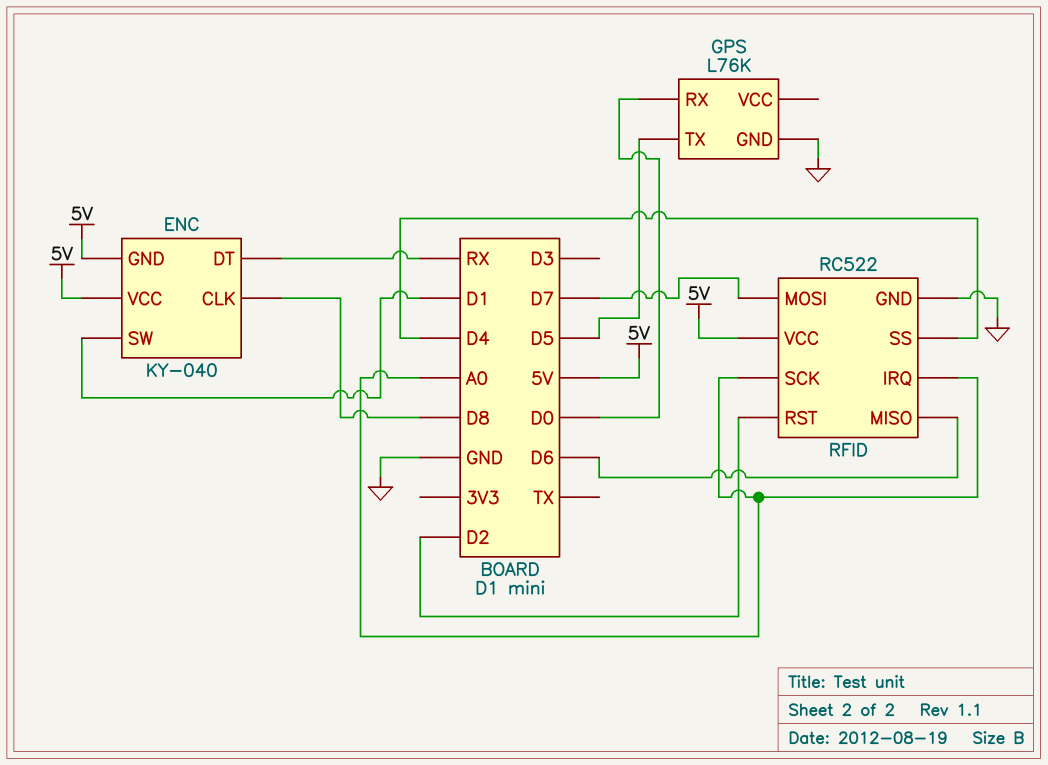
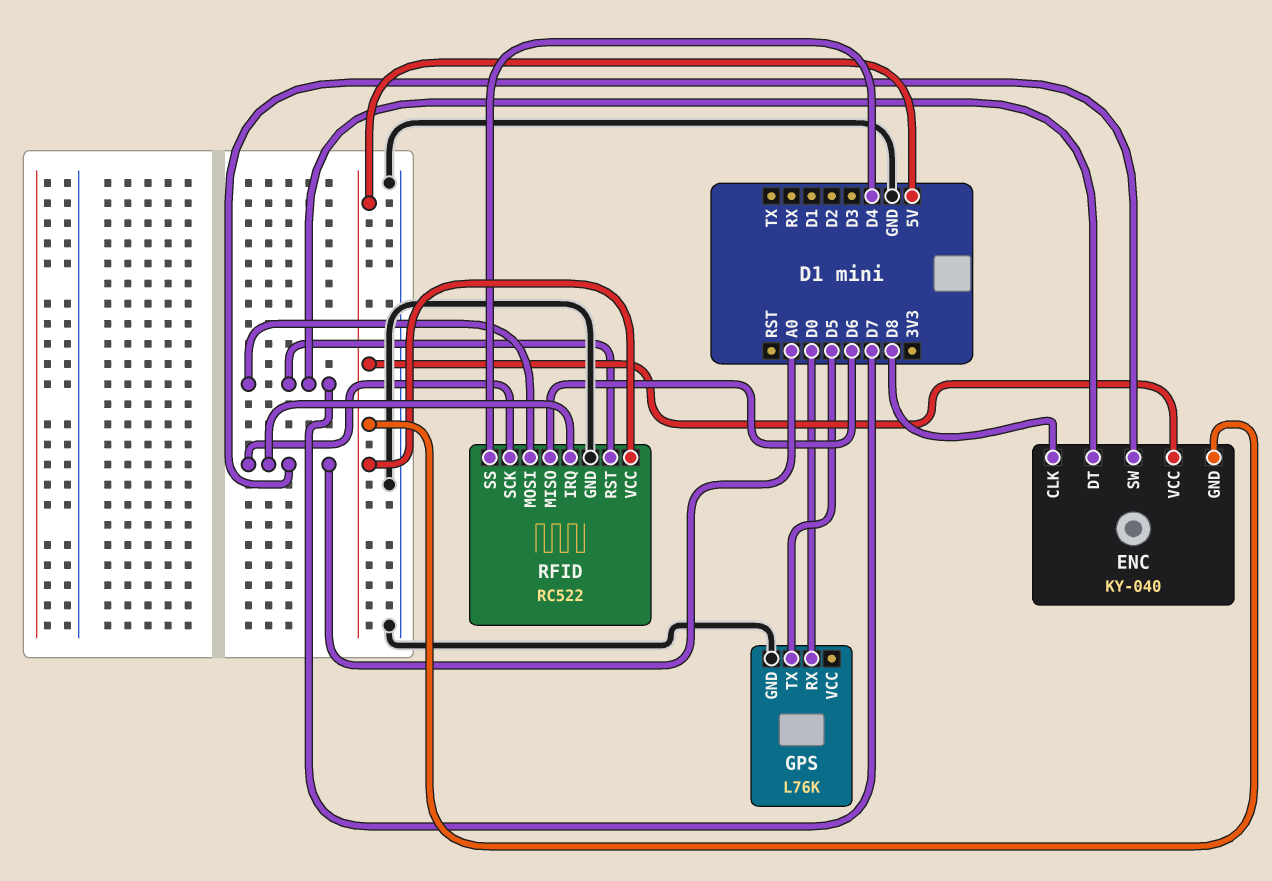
ENC pin DT: RX -> D7
ENC pin SW: D1 -> A0
RFID pin RST: D2 -> D7

